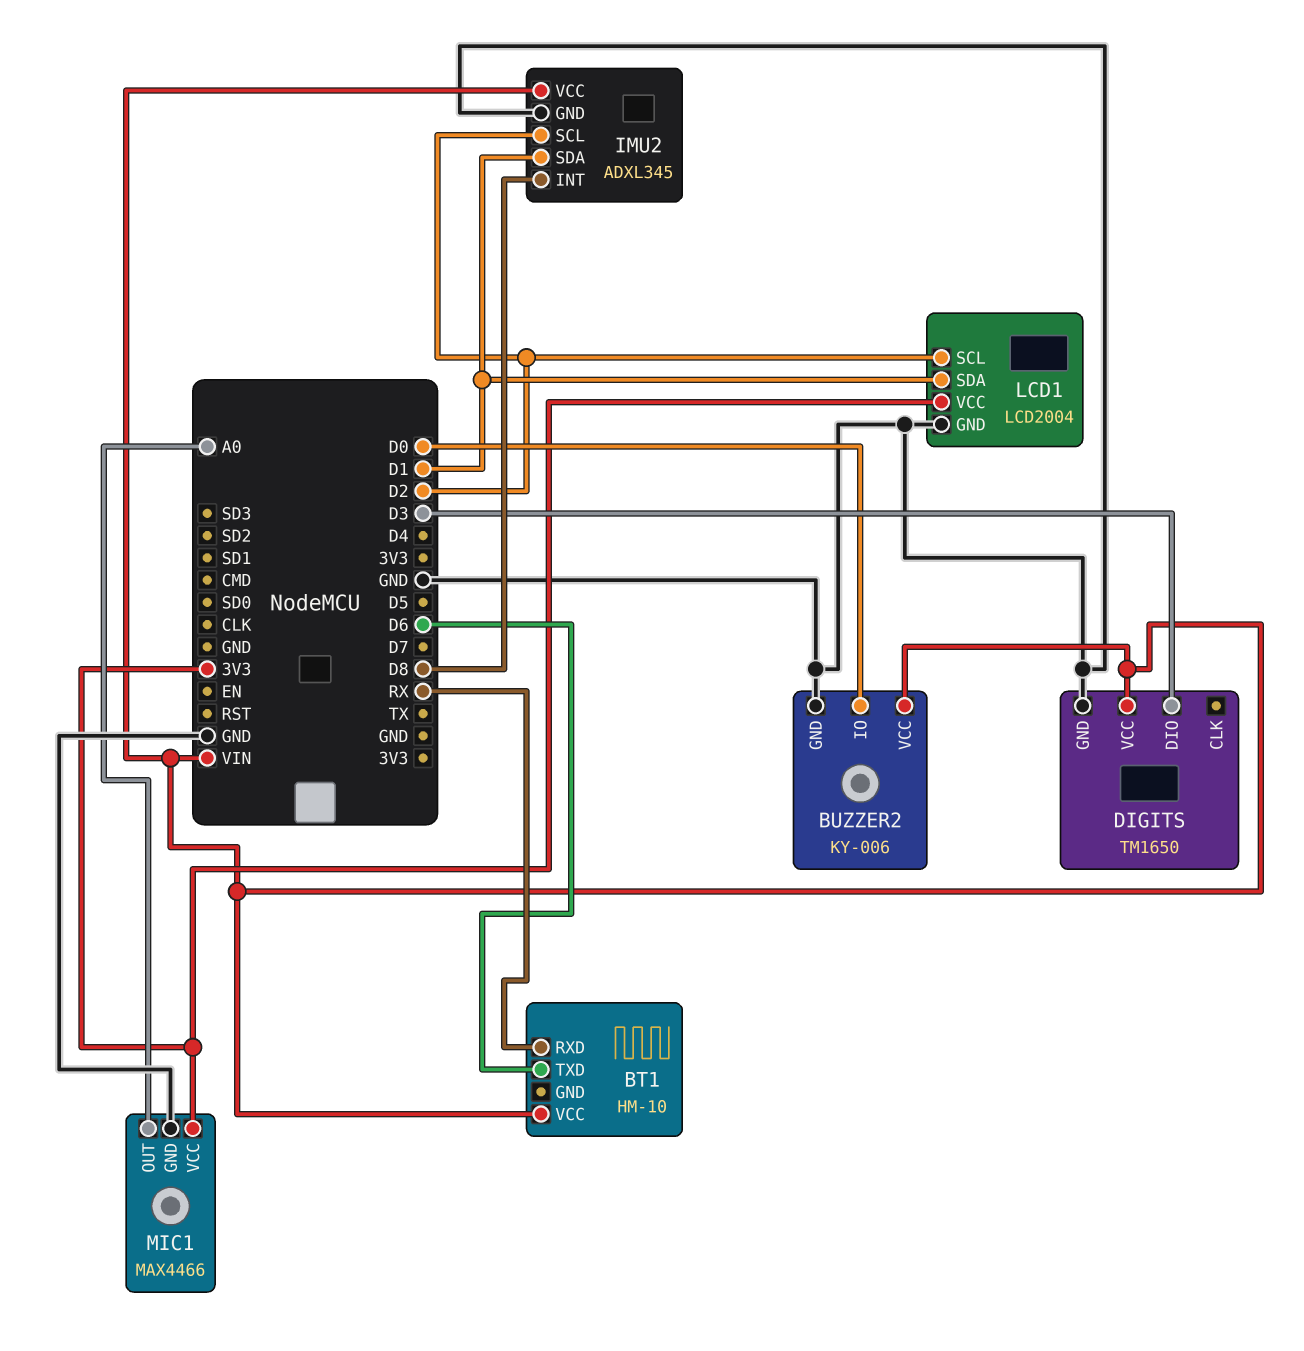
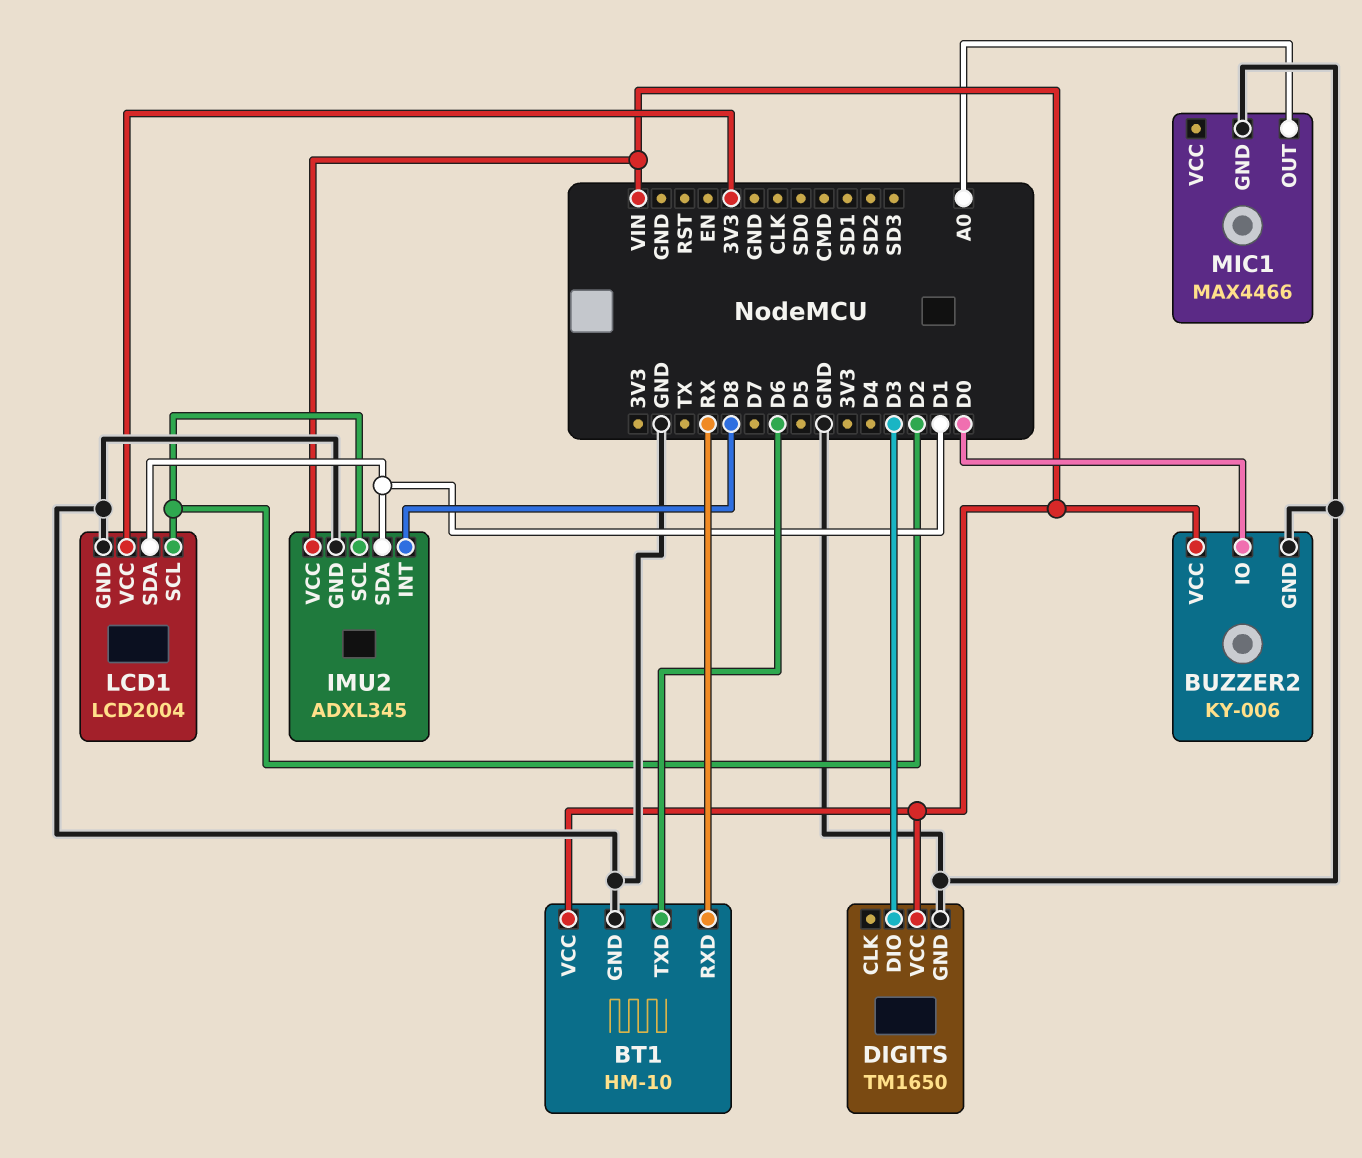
BT1 pin GND: none -> GND
MIC1 pin VCC: 3V3 -> none

